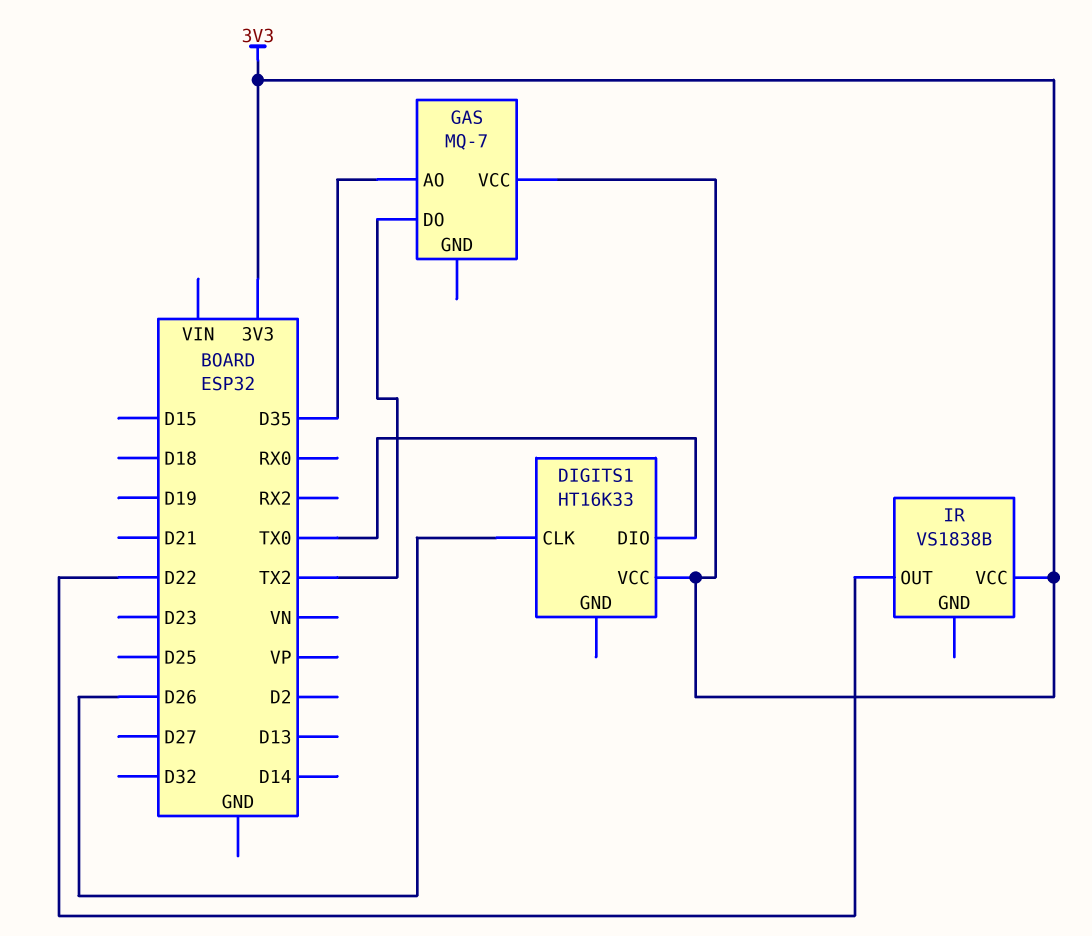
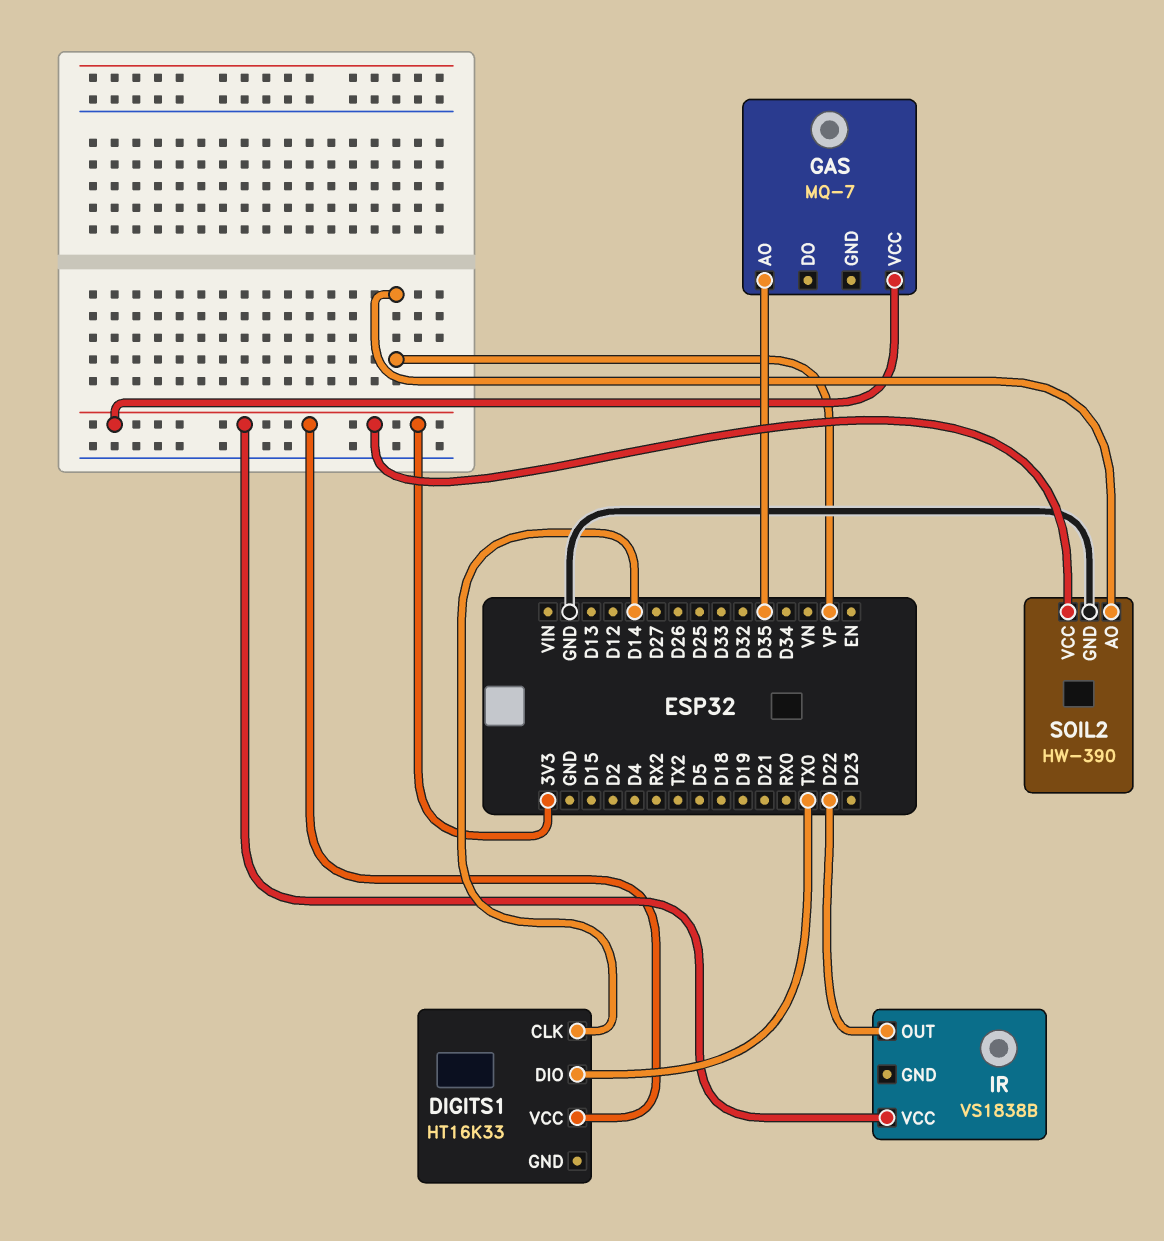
DIGITS1 pin CLK: D26 -> D14
GAS pin DO: TX2 -> none
SOIL2: none -> HW-390
SOIL2 pin AO: none -> VP
SOIL2 pin GND: none -> GND
SOIL2 pin VCC: none -> 3V3

